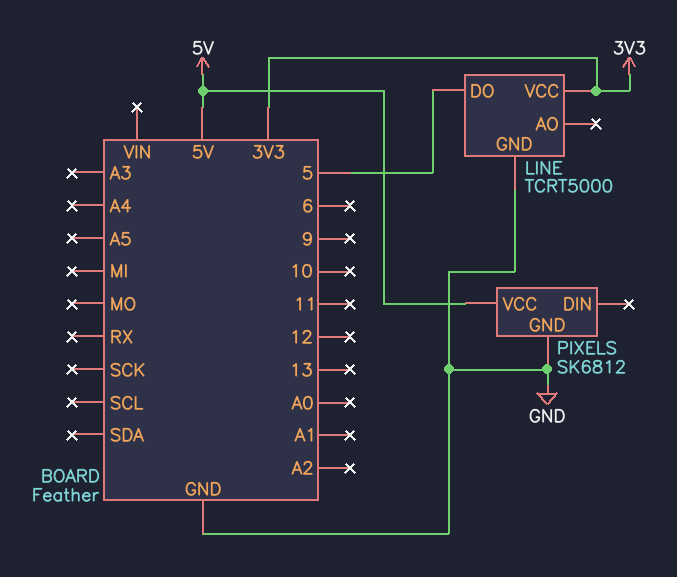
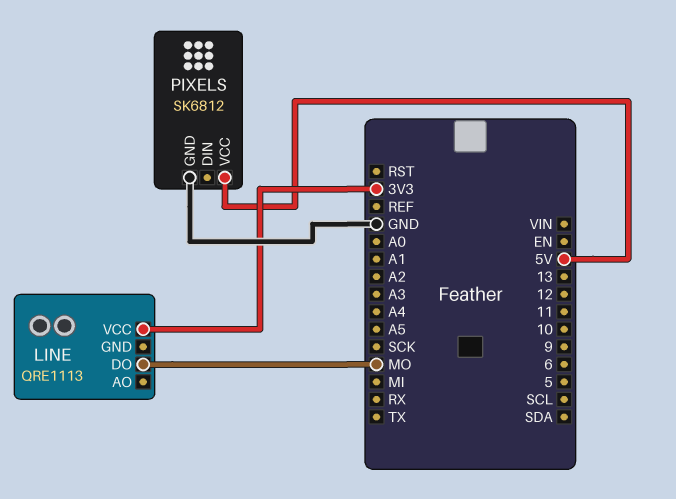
LINE: TCRT5000 -> QRE1113
LINE pin DO: 5 -> MO
LINE pin GND: GND -> none

